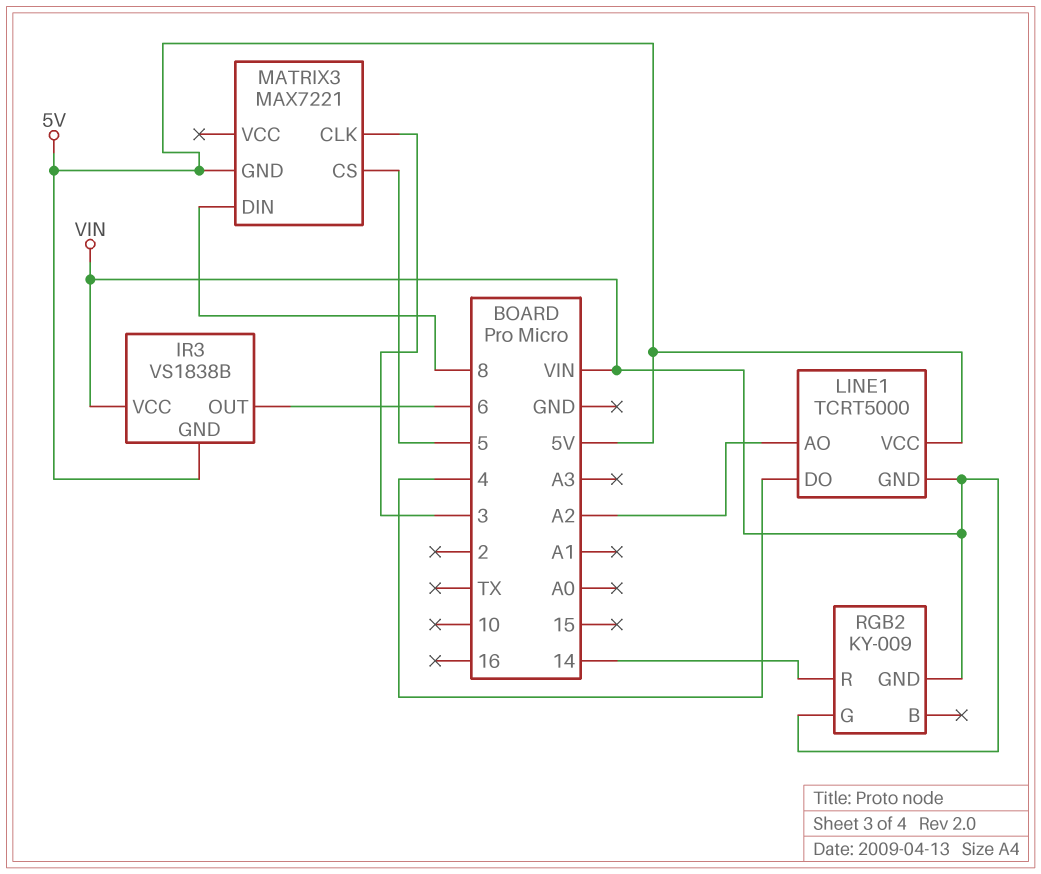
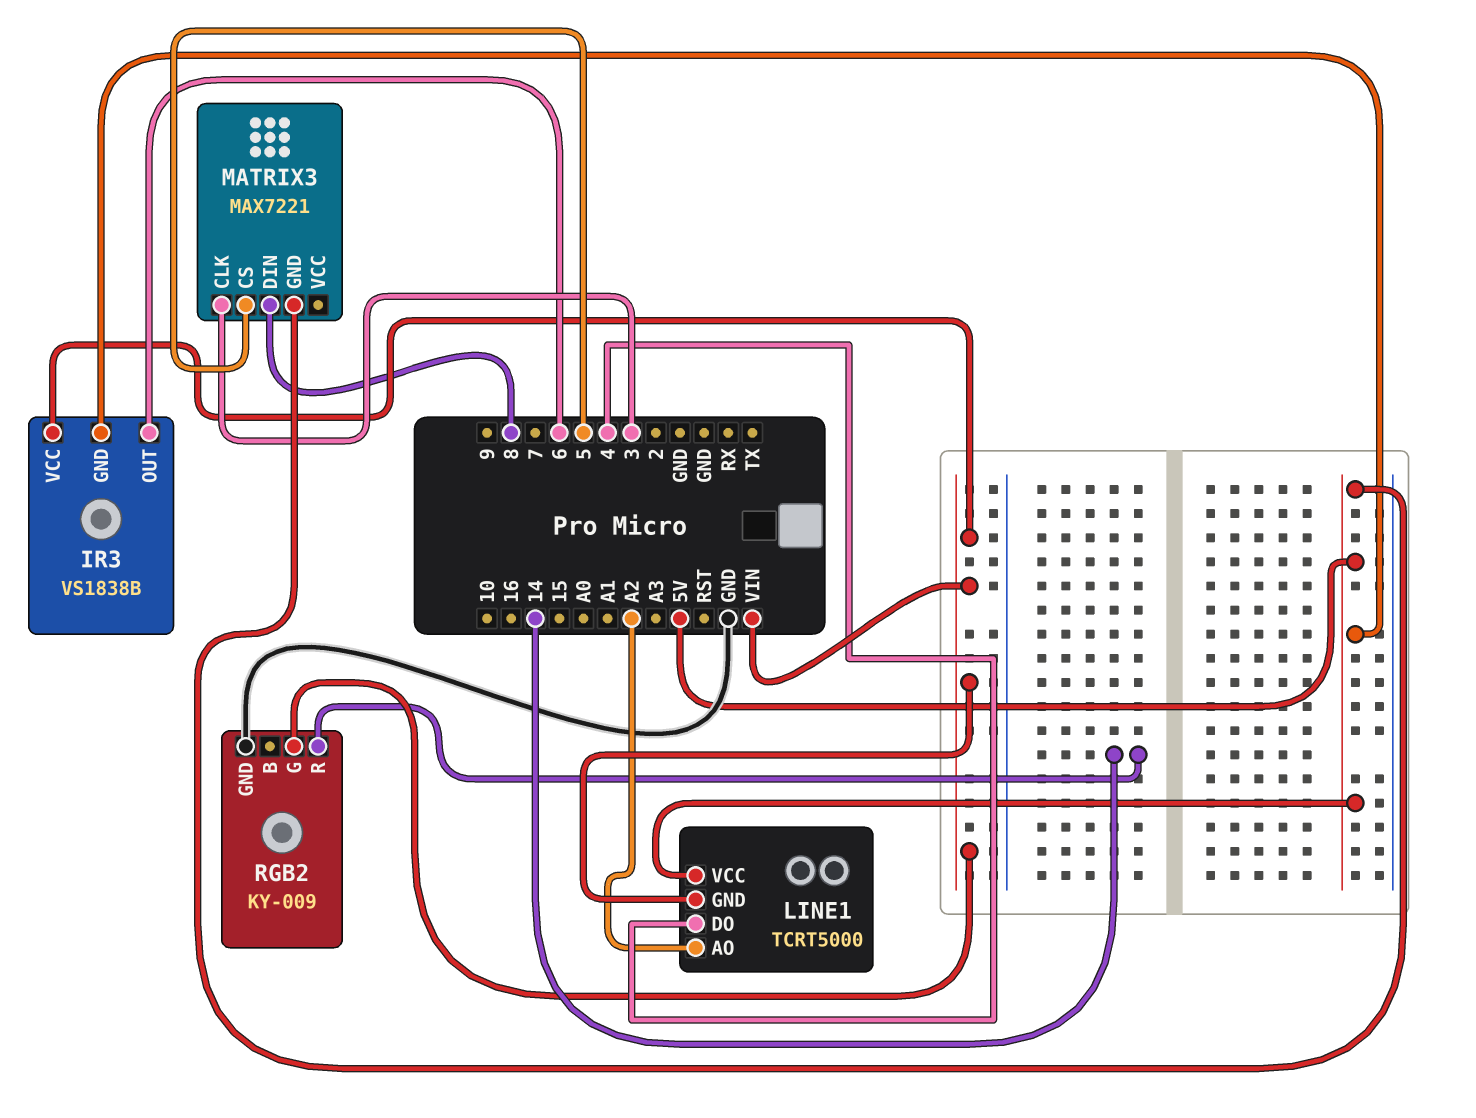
RGB2 pin GND: VIN -> GND

